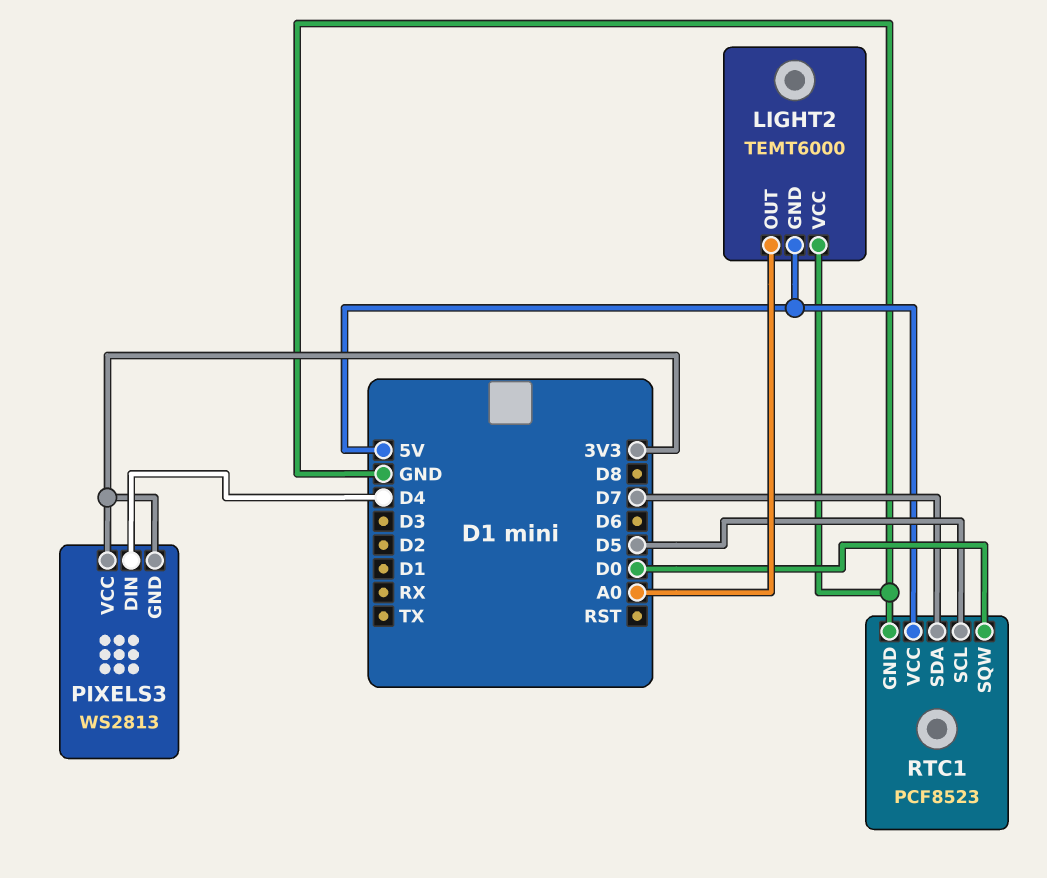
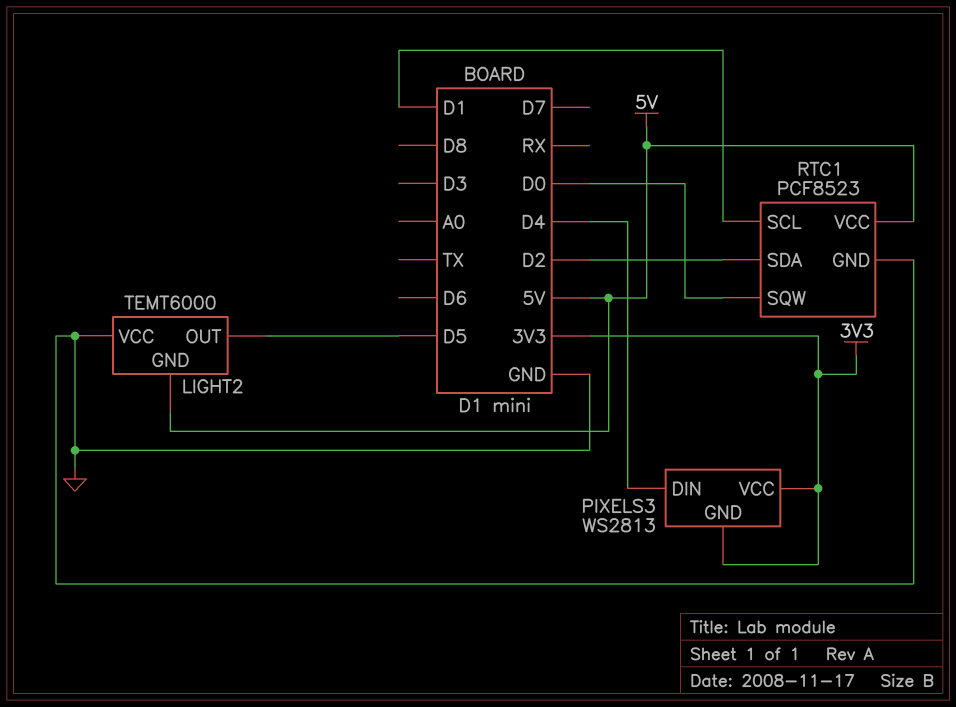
LIGHT2 pin OUT: A0 -> D5
RTC1 pin SCL: D5 -> D1
RTC1 pin SDA: D7 -> D2

